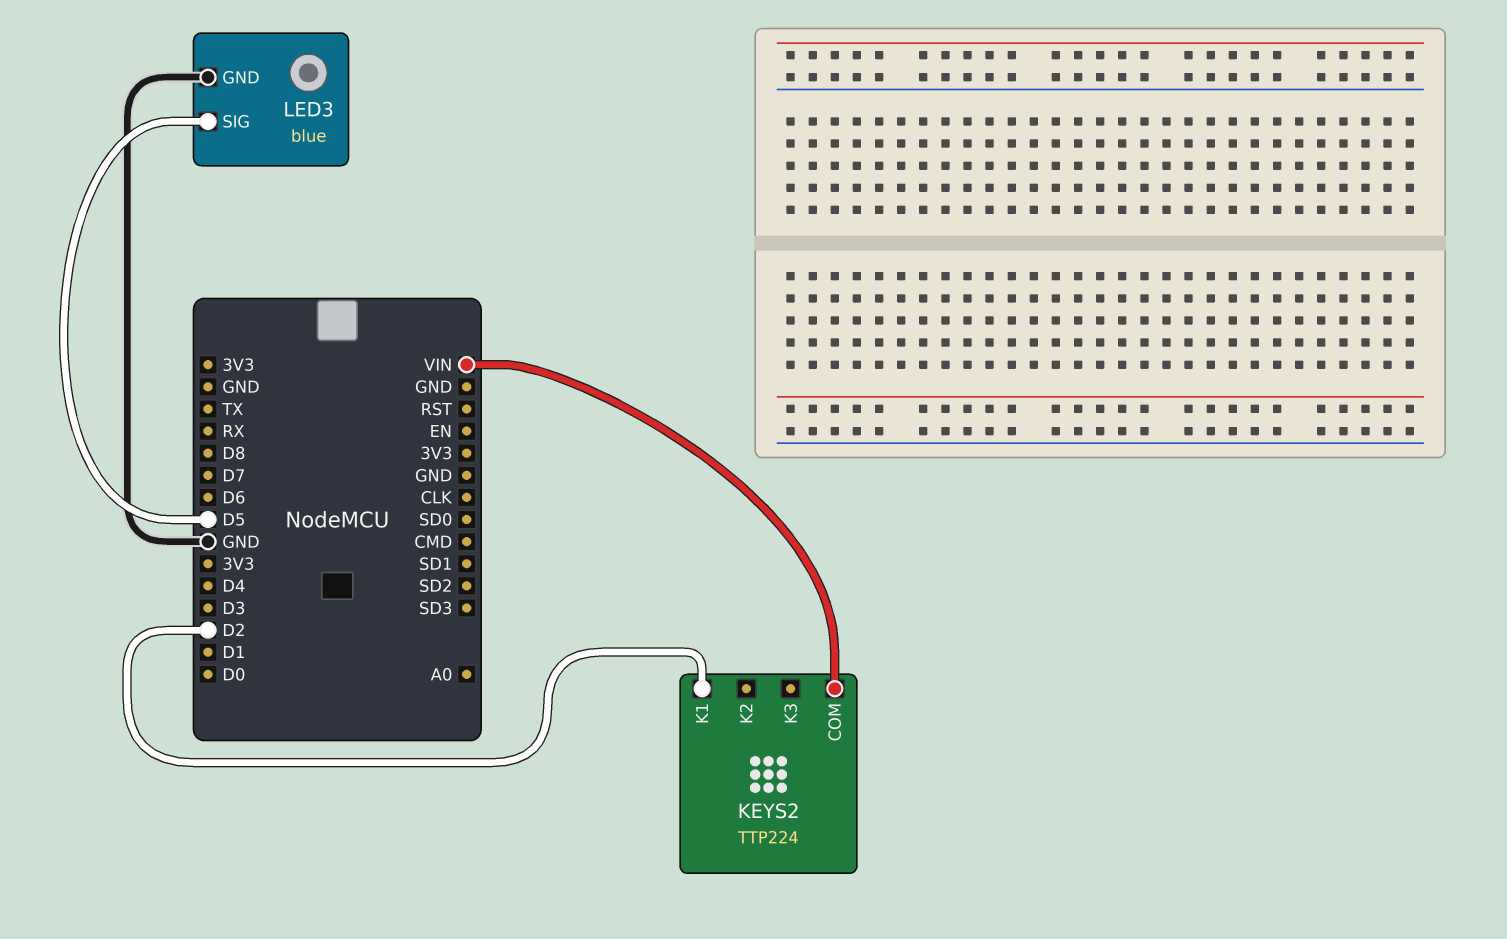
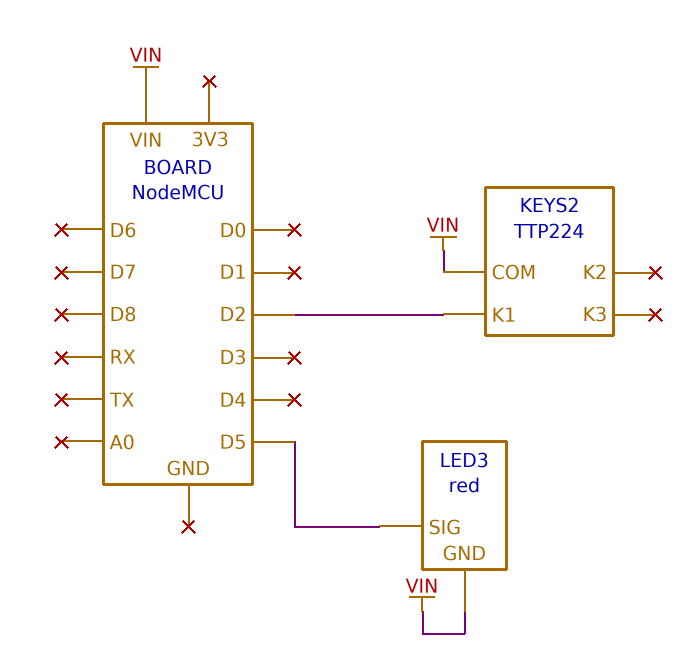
LED3: blue -> red
LED3 pin GND: GND -> VIN

